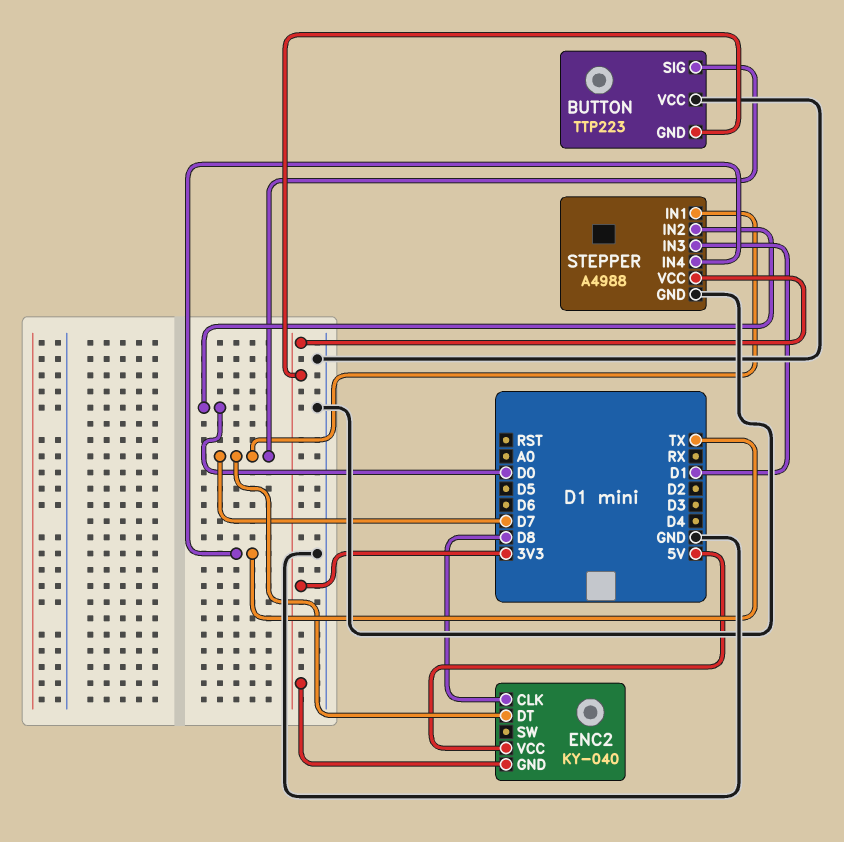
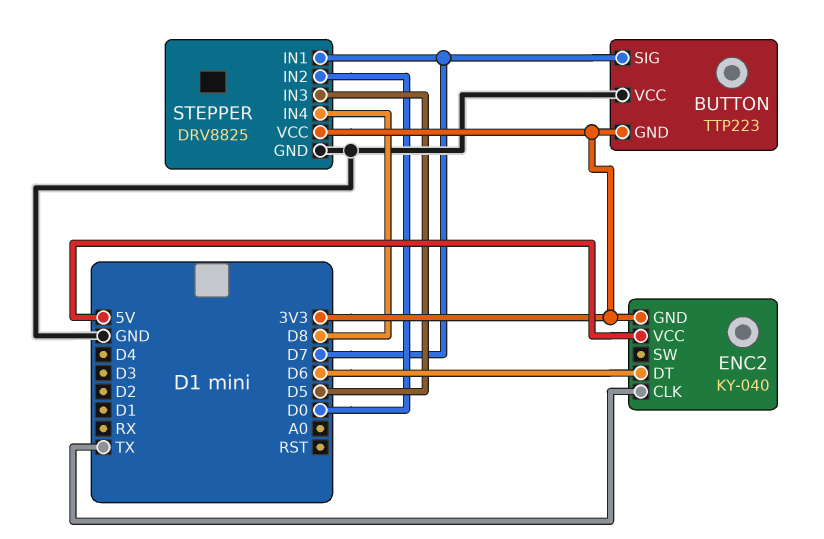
ENC2 pin CLK: D8 -> TX
ENC2 pin DT: D7 -> D6
STEPPER: A4988 -> DRV8825
STEPPER pin IN3: D1 -> D5
STEPPER pin IN4: TX -> D8

